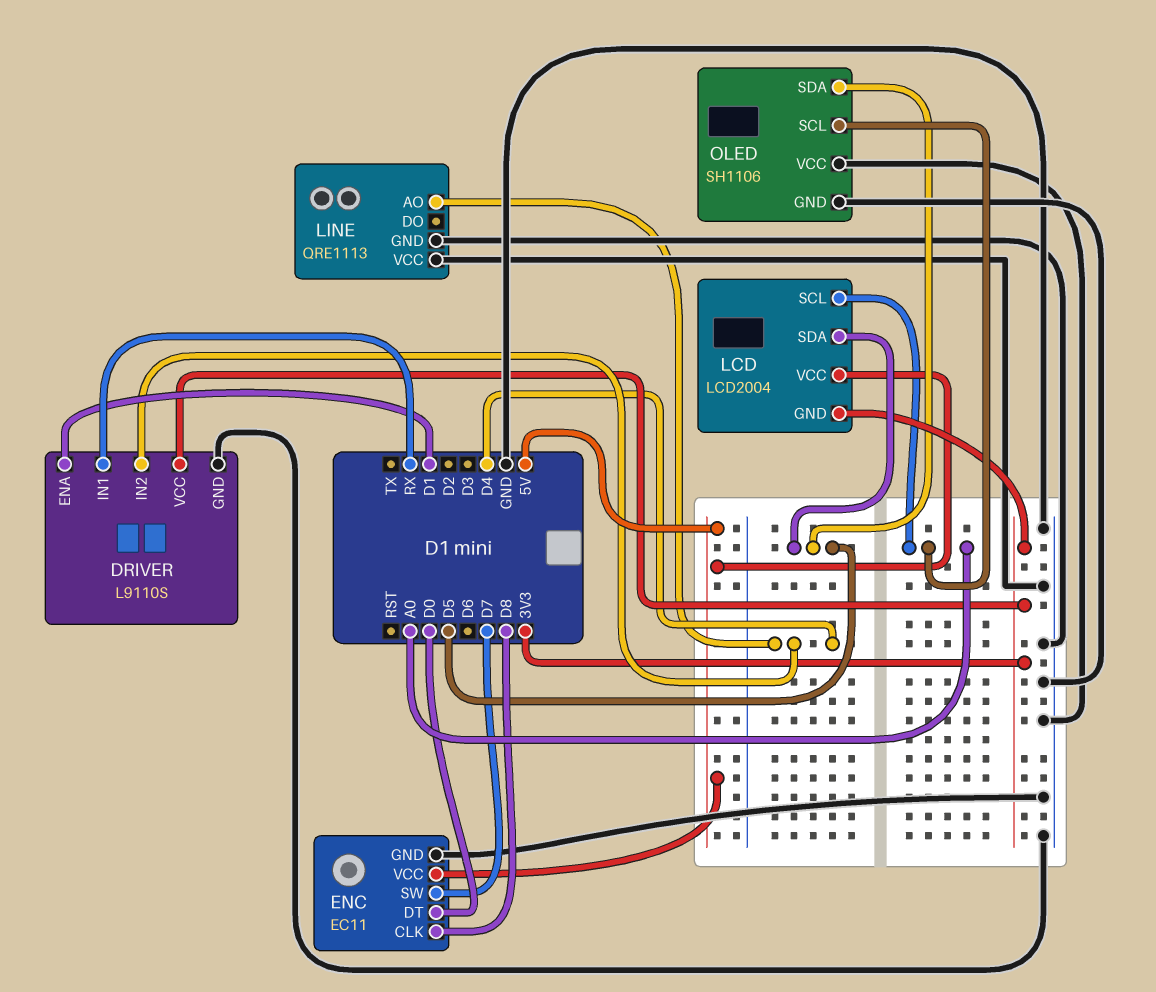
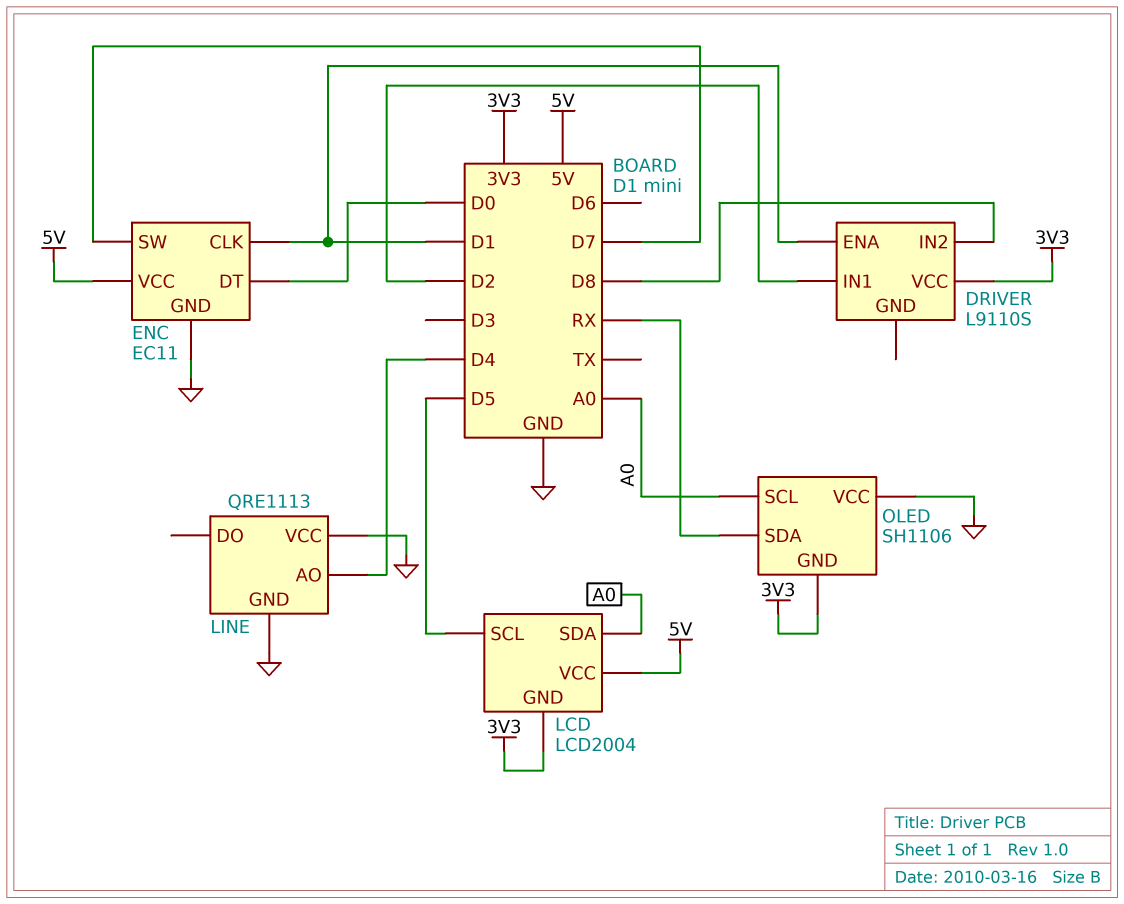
DRIVER pin GND: GND -> none
DRIVER pin IN1: RX -> D2
DRIVER pin IN2: D4 -> D8
ENC pin CLK: D8 -> D1
LCD pin SCL: A0 -> D5
LCD pin SDA: D5 -> A0
OLED pin GND: GND -> 3V3
OLED pin SDA: D5 -> RX

